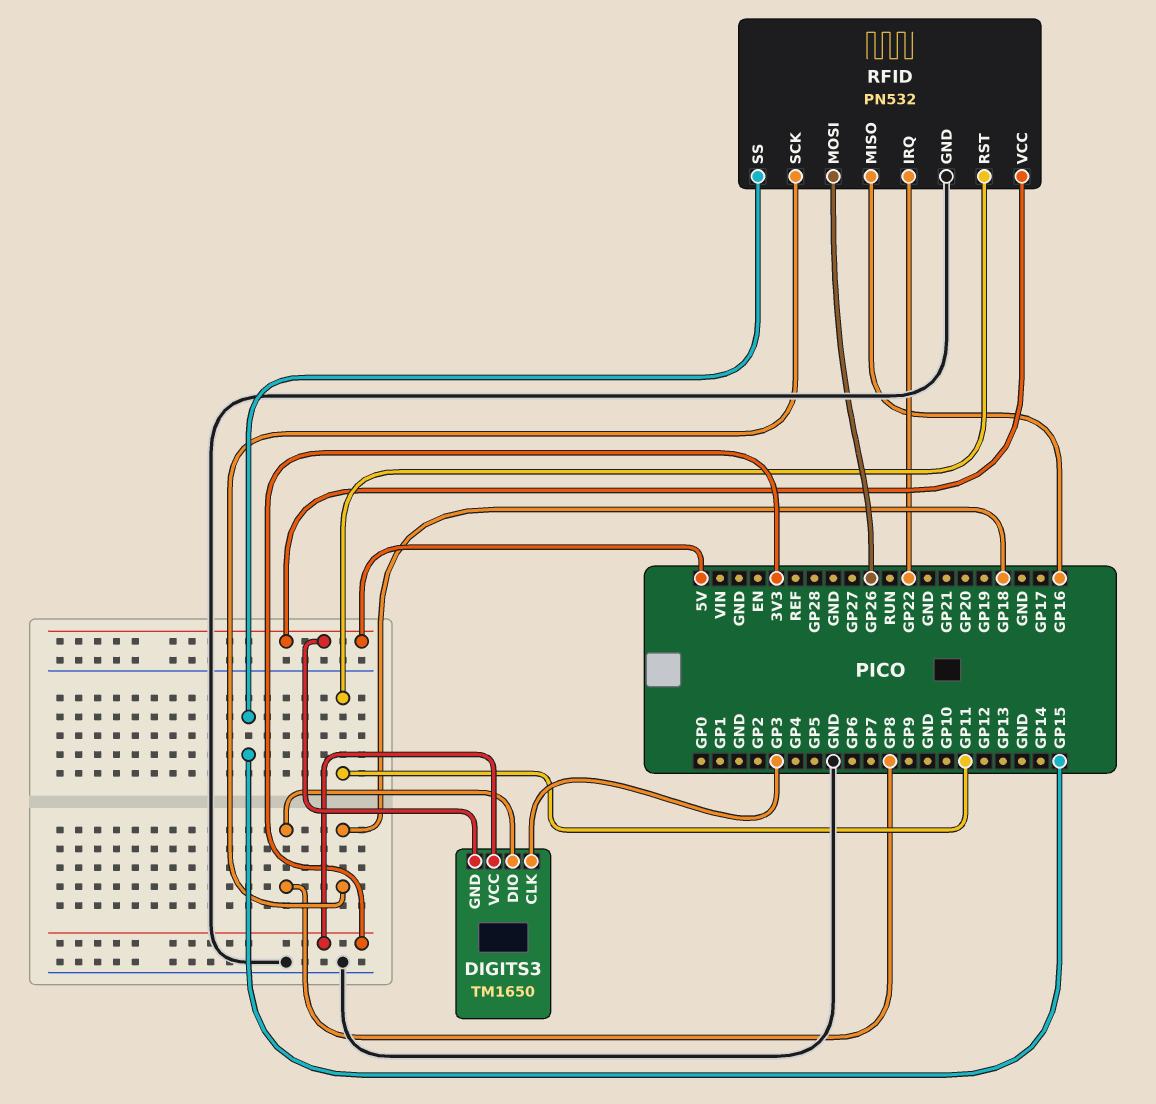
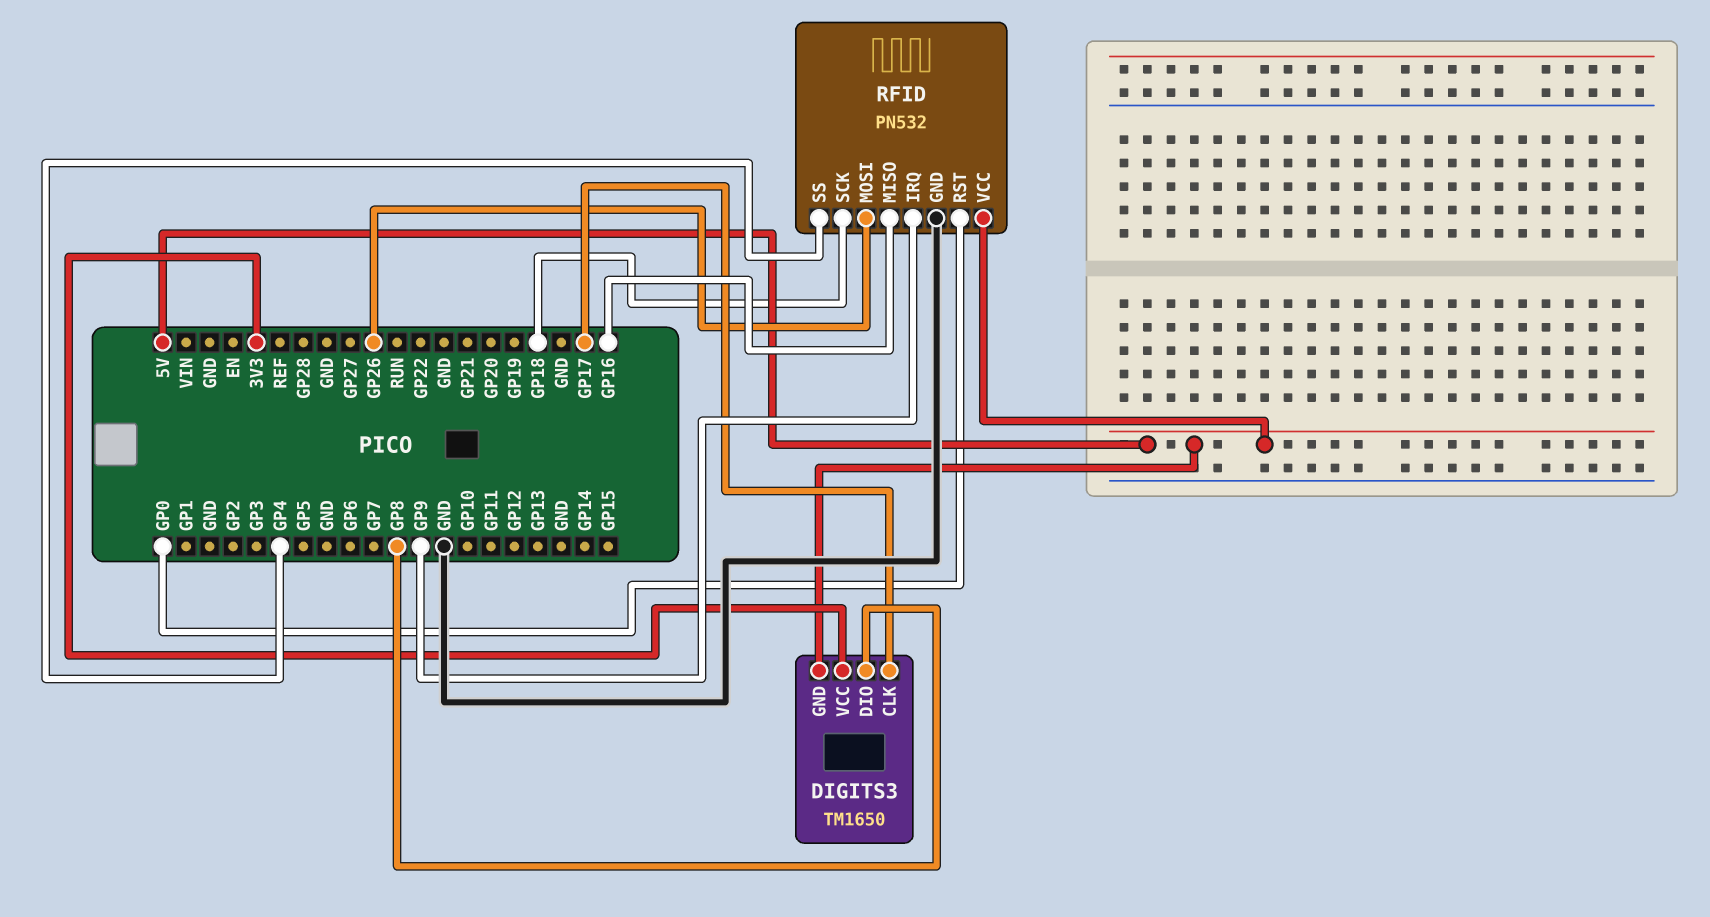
DIGITS3 pin CLK: GP3 -> GP17
RFID pin IRQ: GP22 -> GP9
RFID pin RST: GP11 -> GP0
RFID pin SS: GP15 -> GP4

